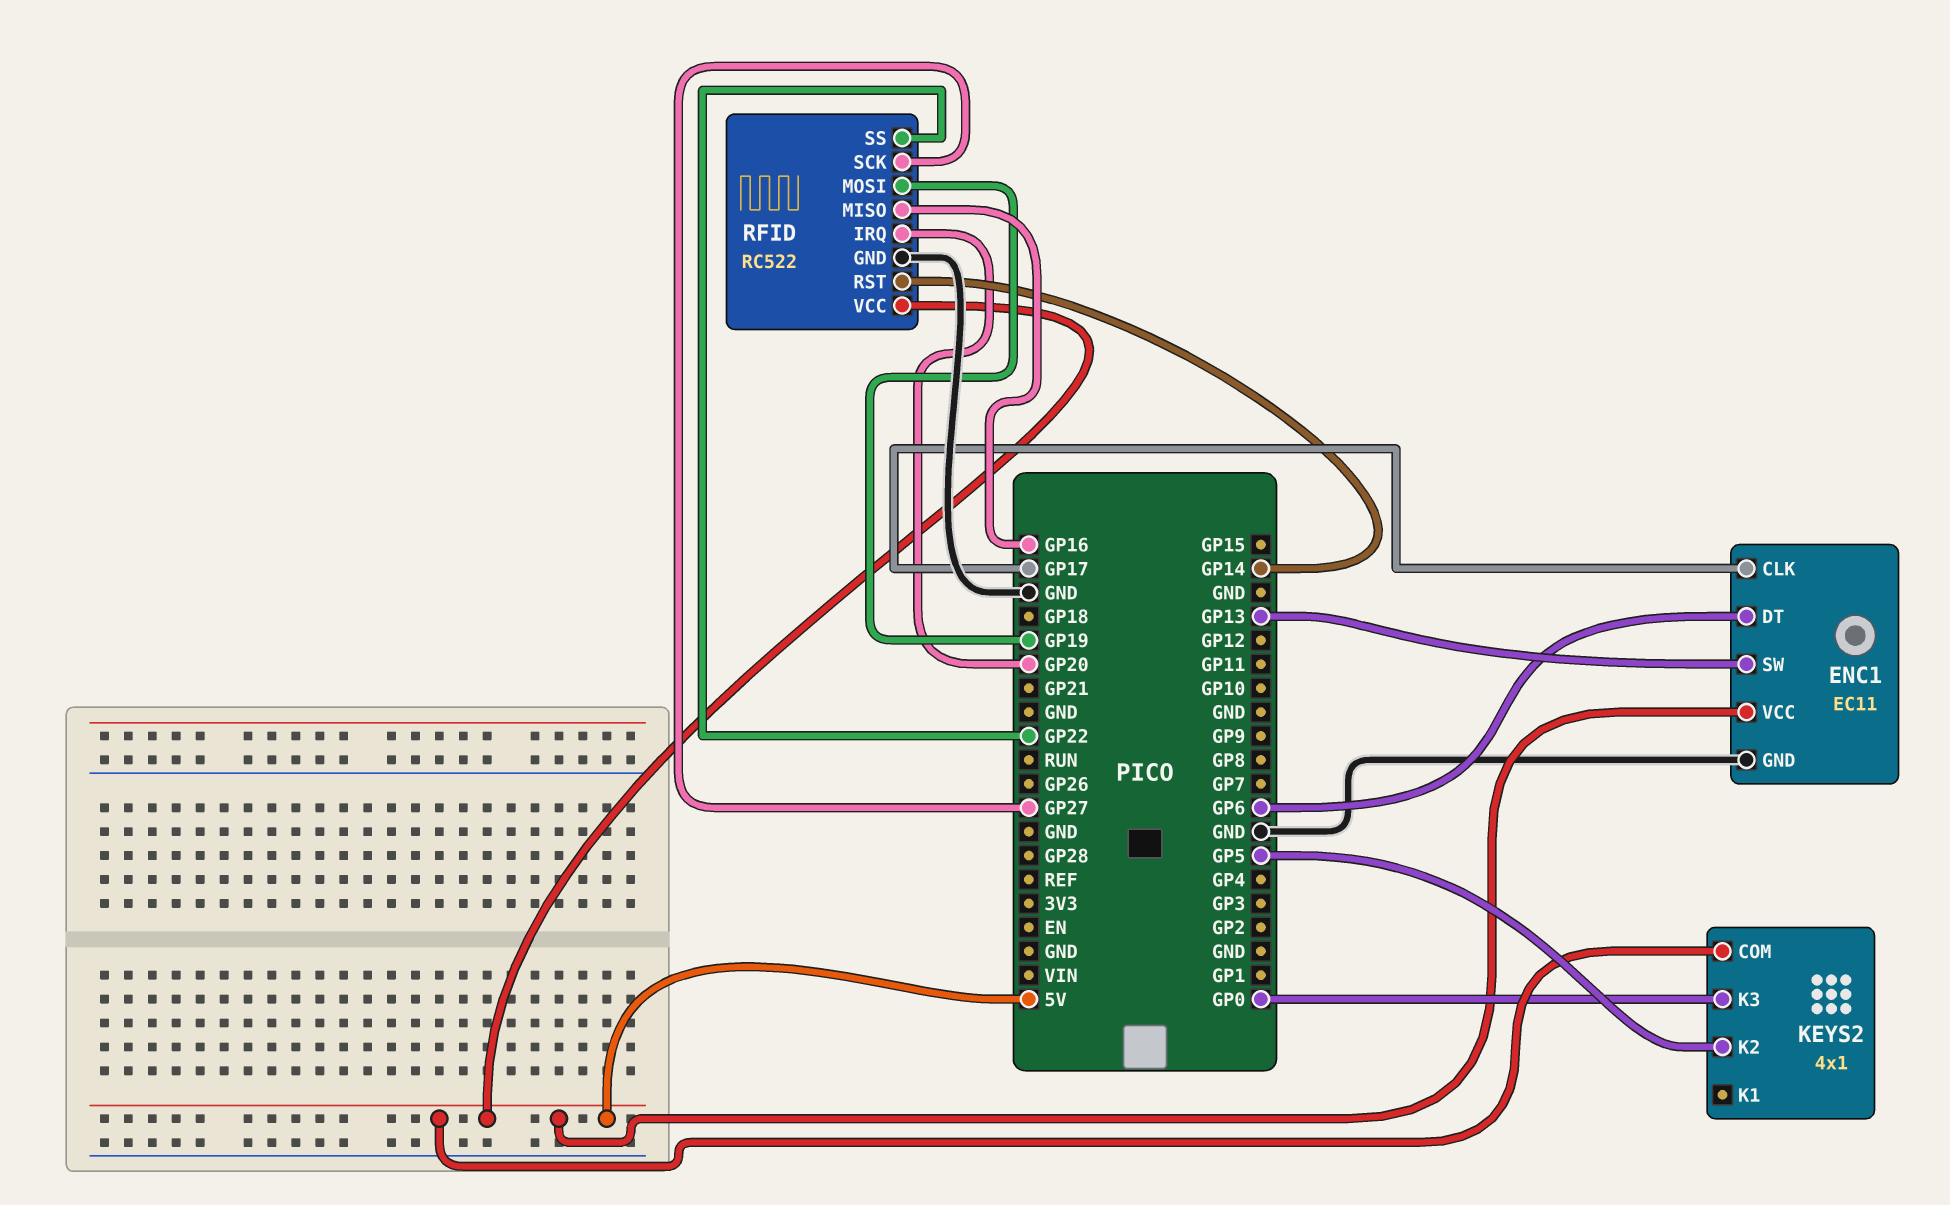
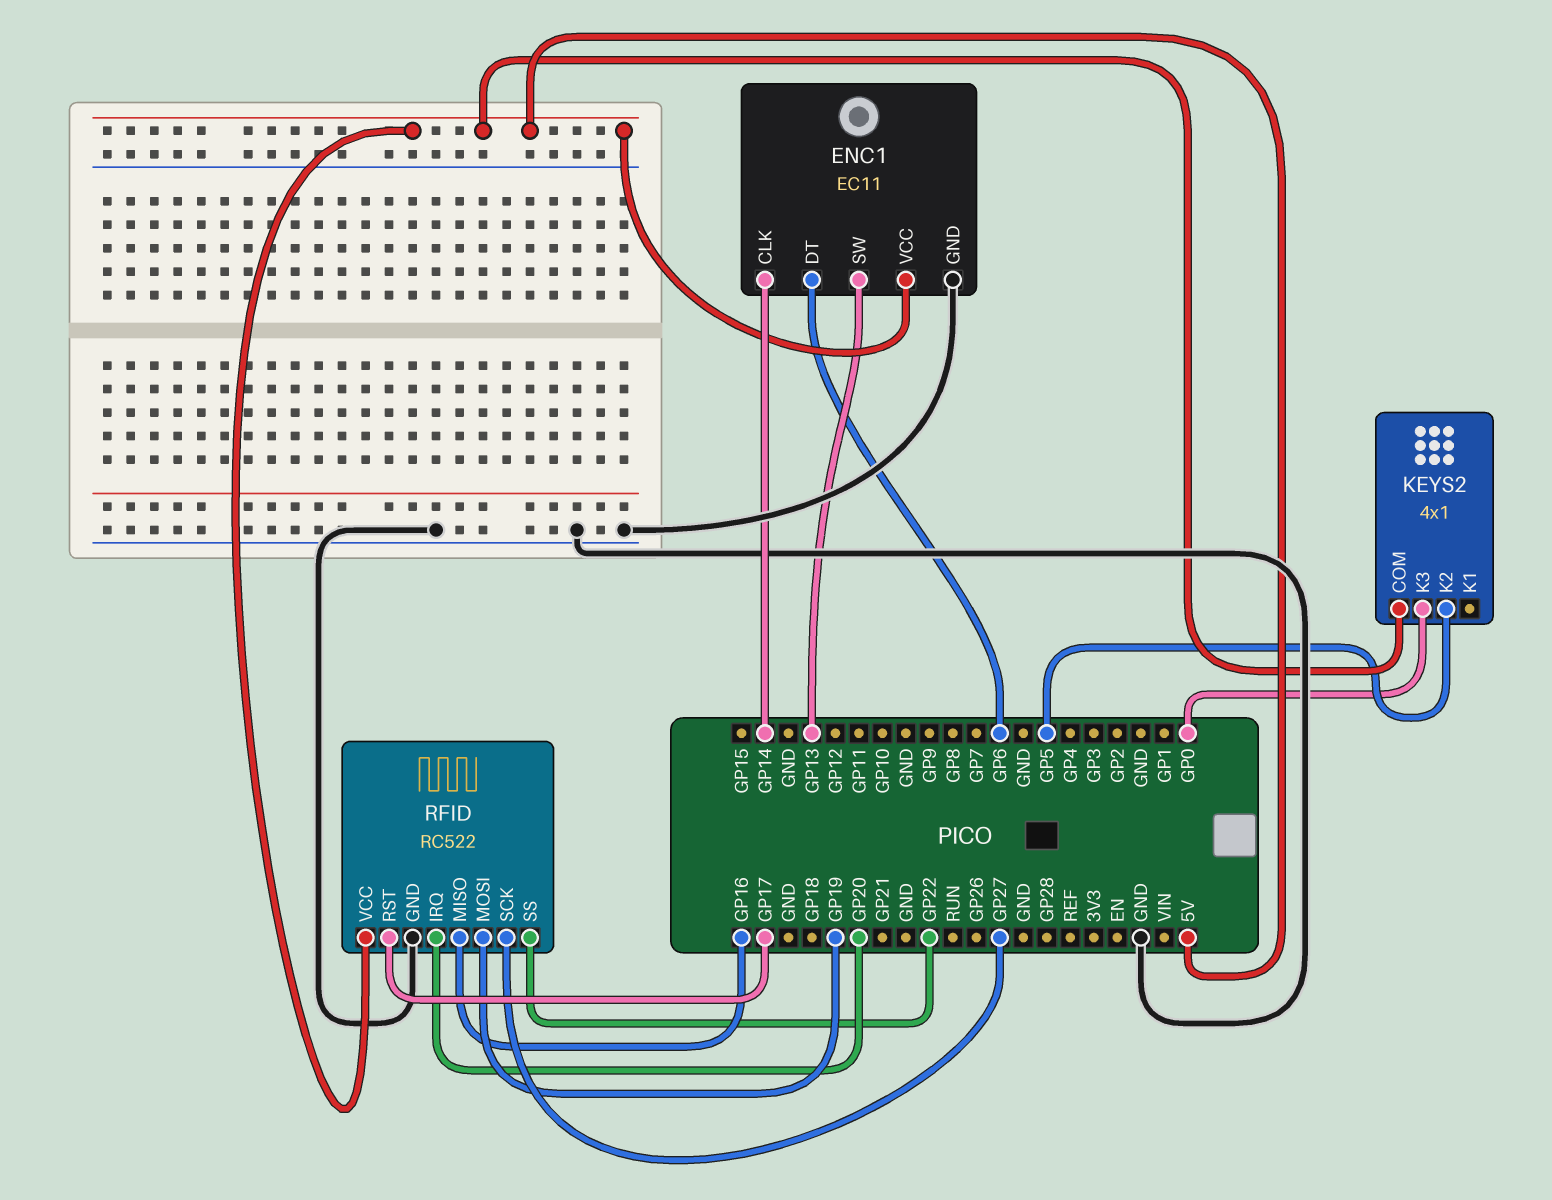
ENC1 pin CLK: GP17 -> GP14
RFID pin RST: GP14 -> GP17

